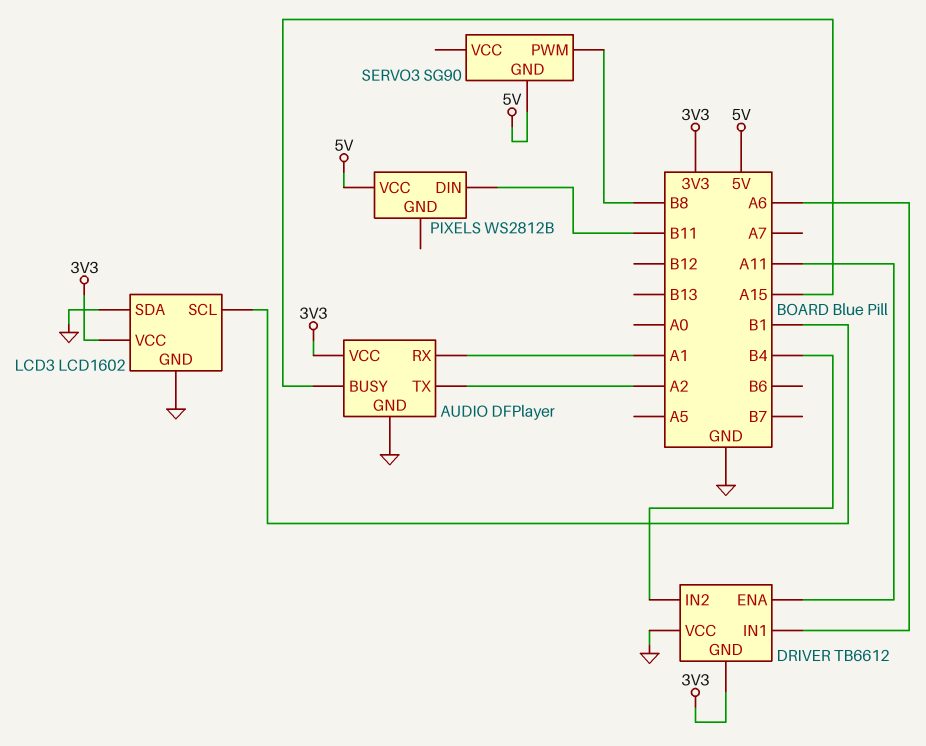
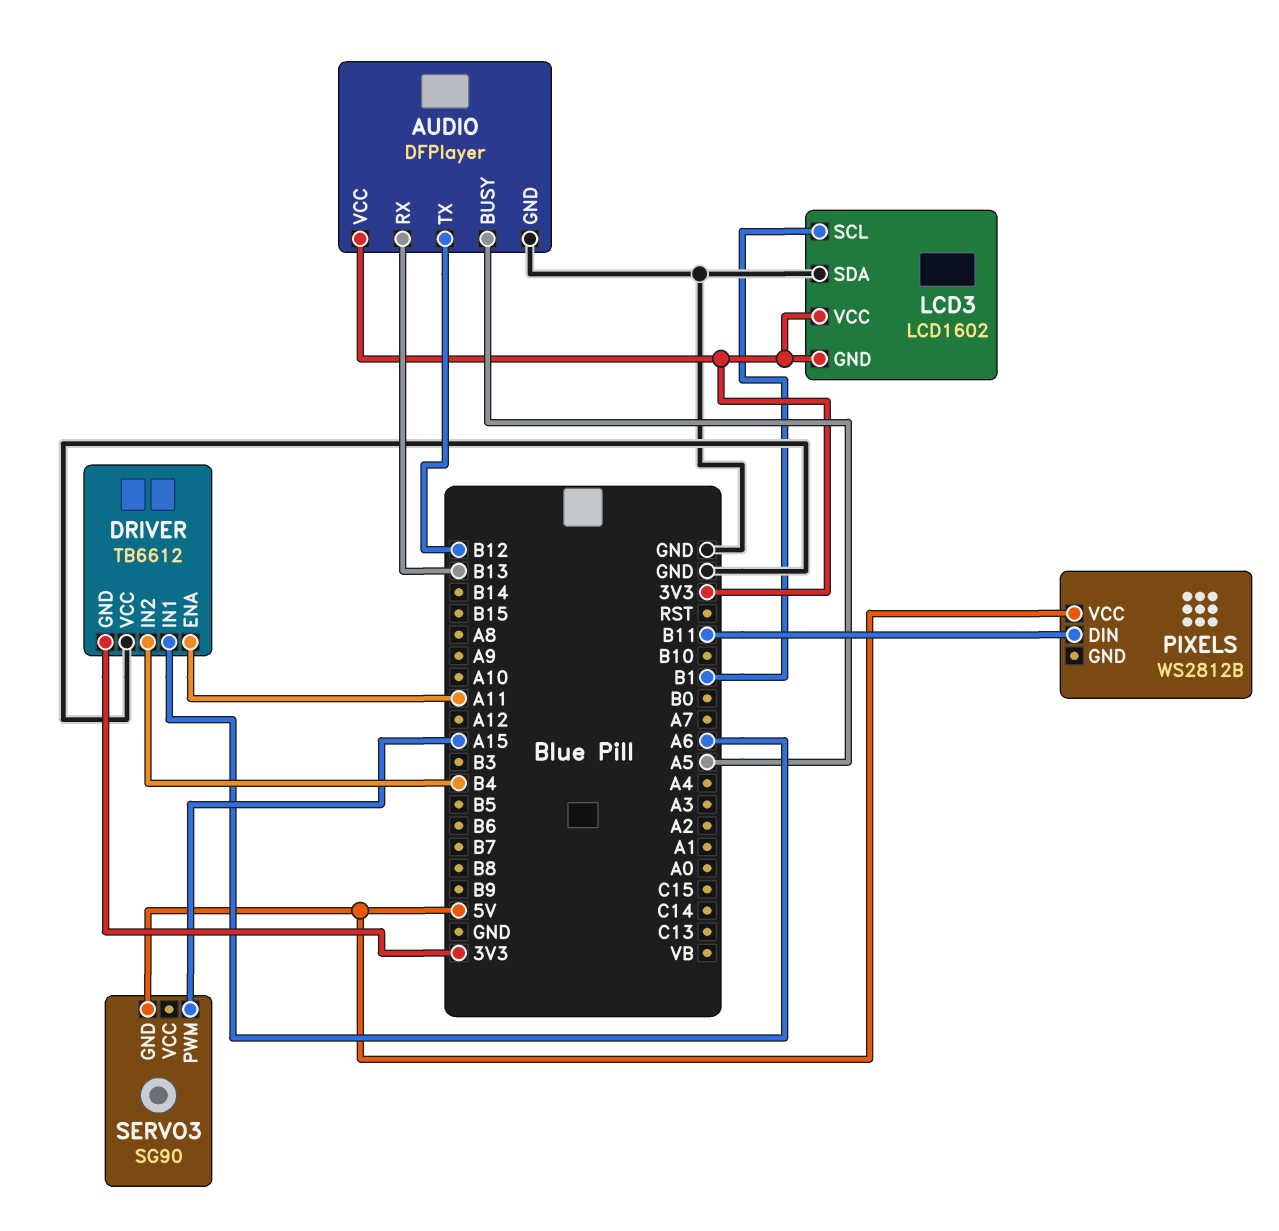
AUDIO pin BUSY: A15 -> A5
AUDIO pin RX: A1 -> B13
AUDIO pin TX: A2 -> B12
LCD3 pin GND: GND -> 3V3
SERVO3 pin PWM: B8 -> A15

